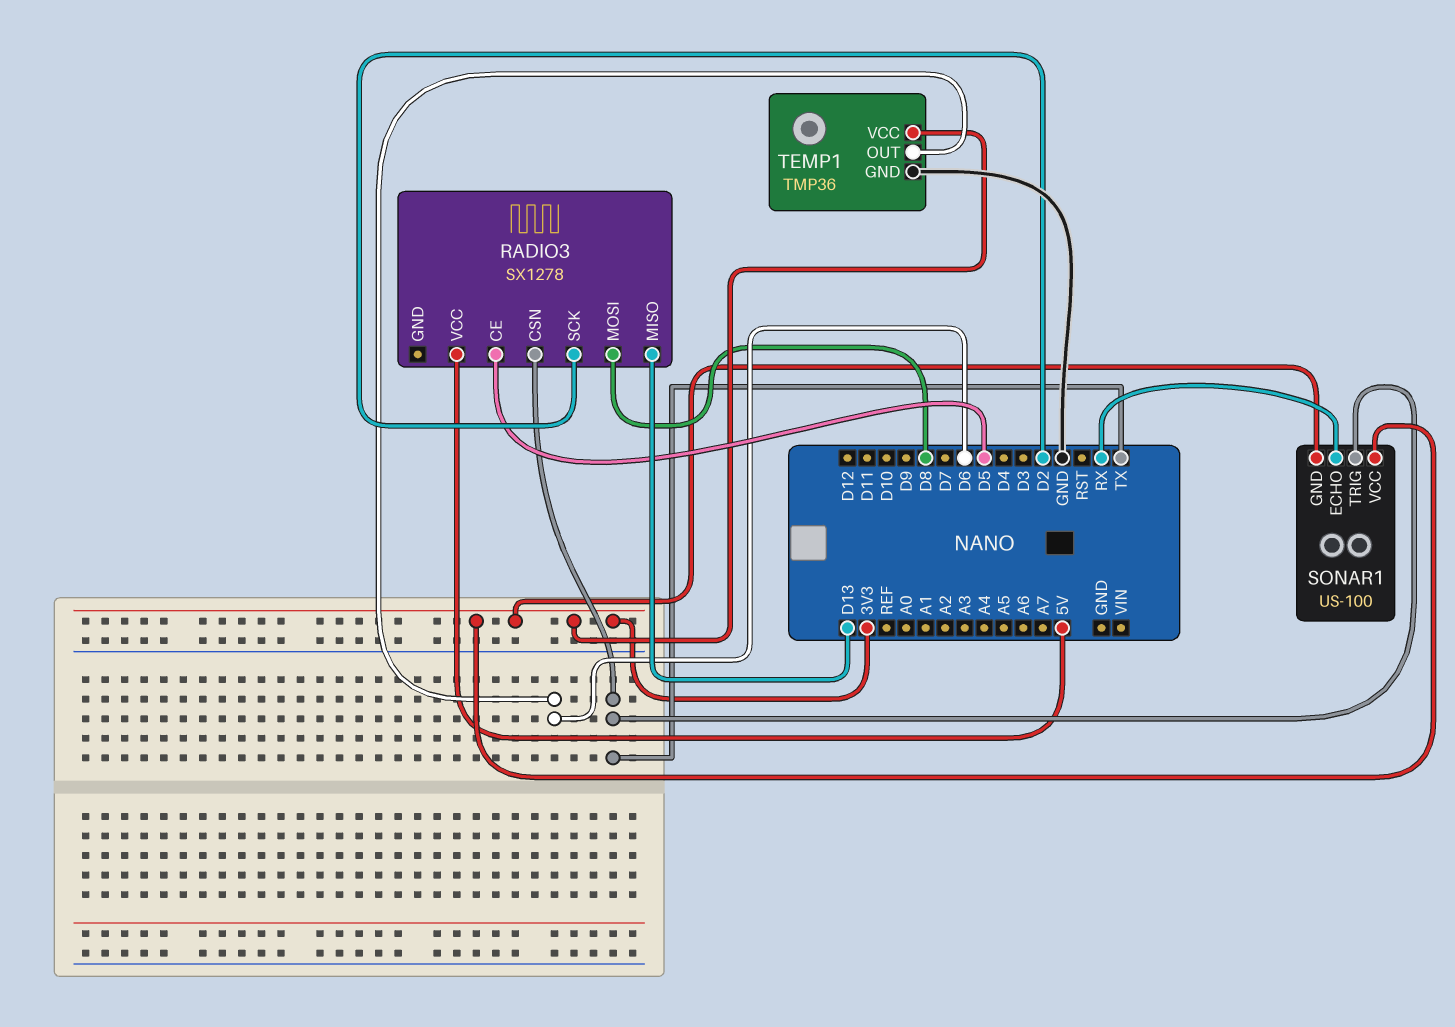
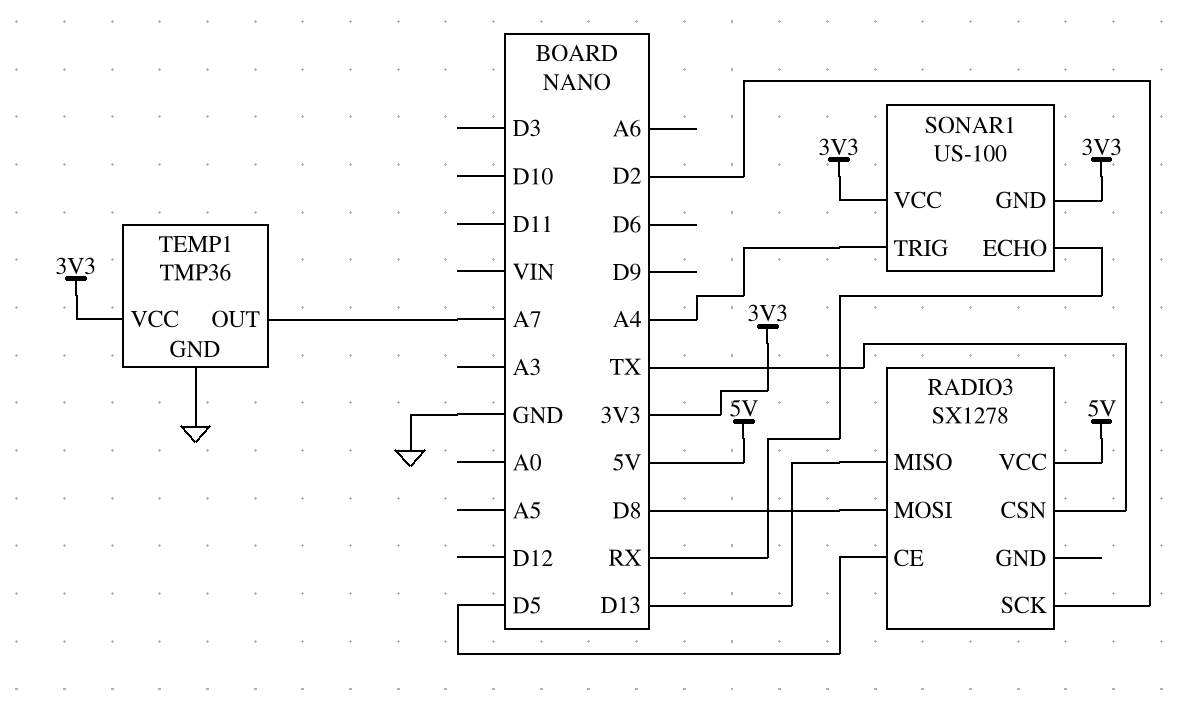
SONAR1 pin TRIG: TX -> A4
TEMP1 pin OUT: D6 -> A7

